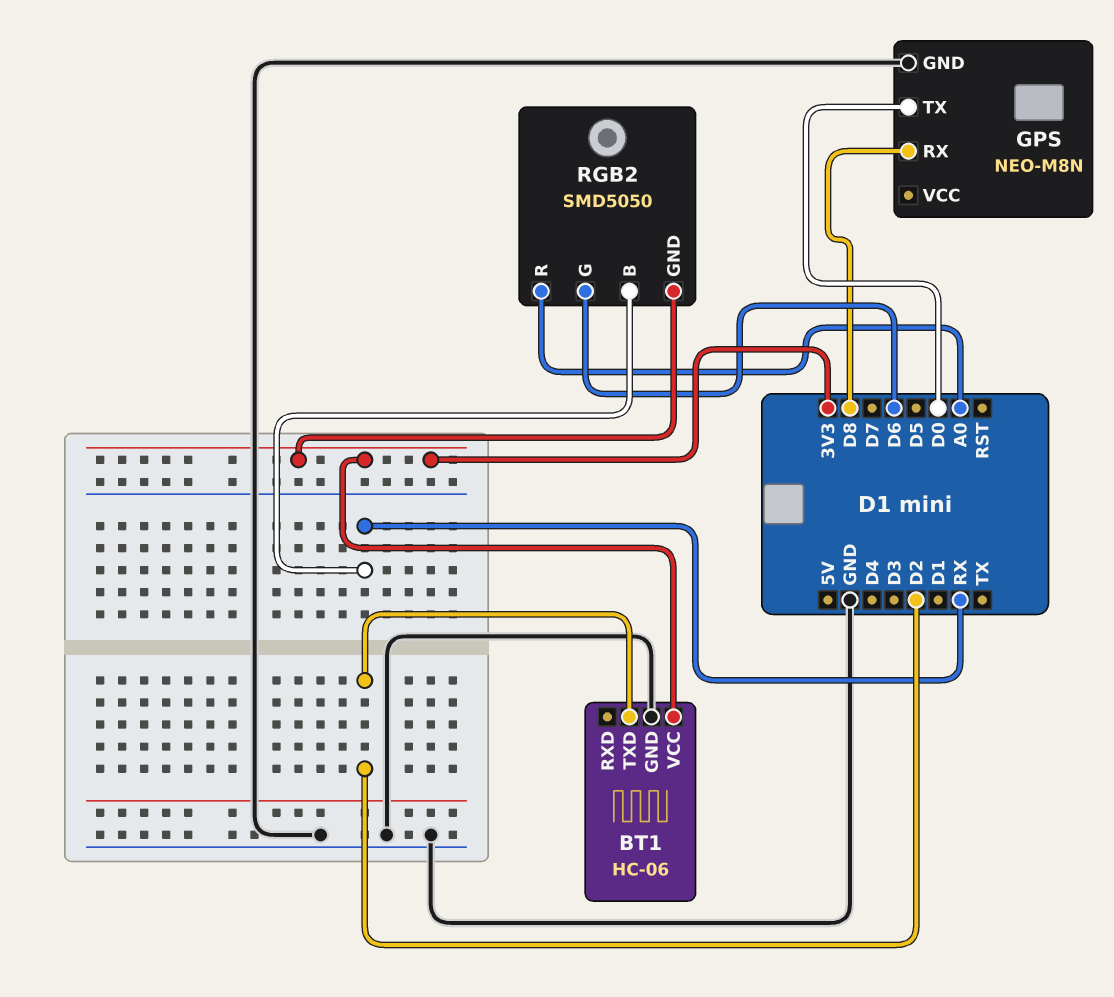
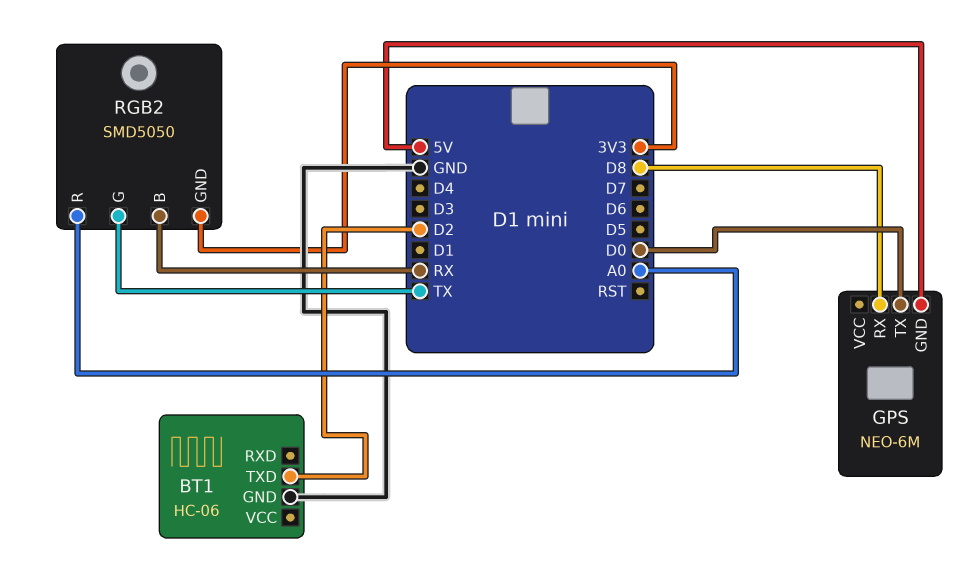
BT1 pin VCC: 3V3 -> none
GPS: NEO-M8N -> NEO-6M
GPS pin GND: GND -> 5V
RGB2 pin G: D6 -> TX

